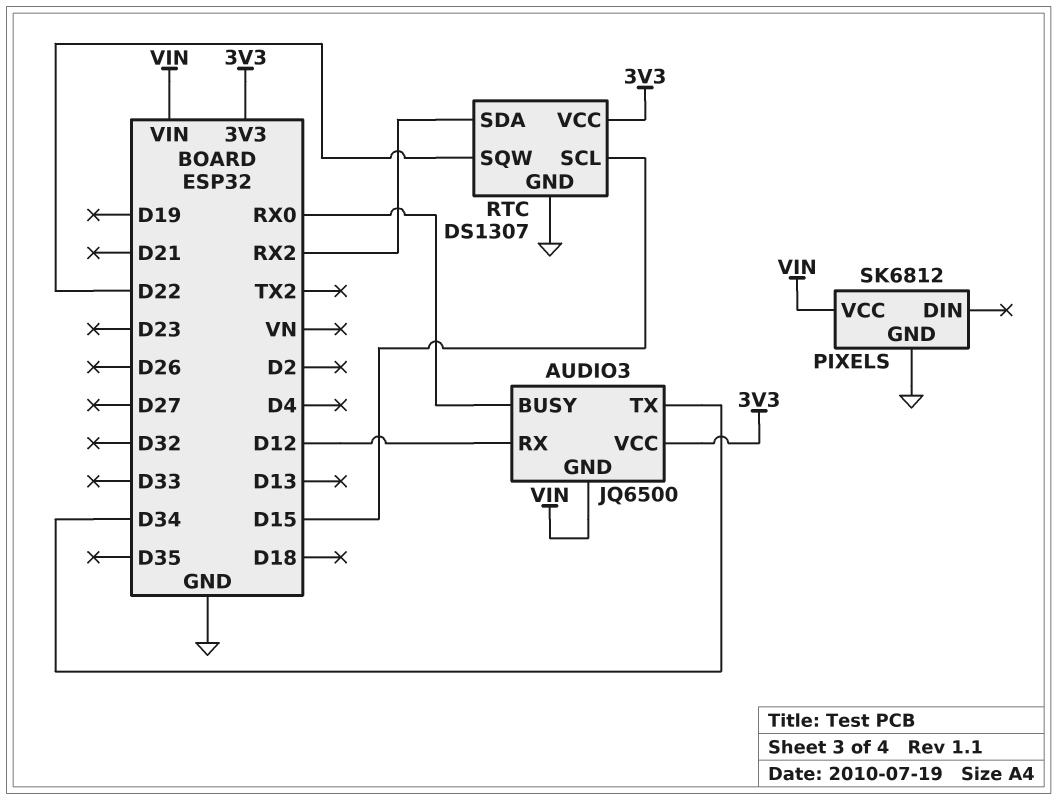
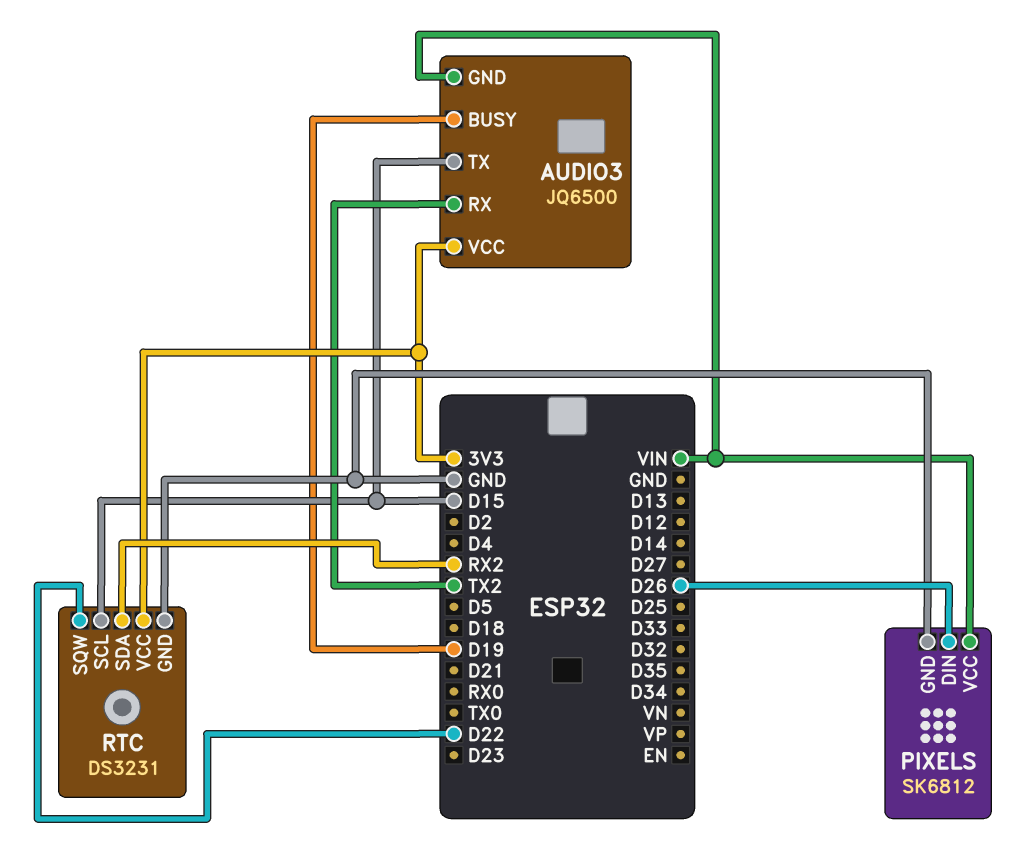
AUDIO3 pin BUSY: RX0 -> D19
AUDIO3 pin RX: D12 -> TX2
AUDIO3 pin TX: D34 -> D15
PIXELS pin DIN: none -> D26
RTC: DS1307 -> DS3231

